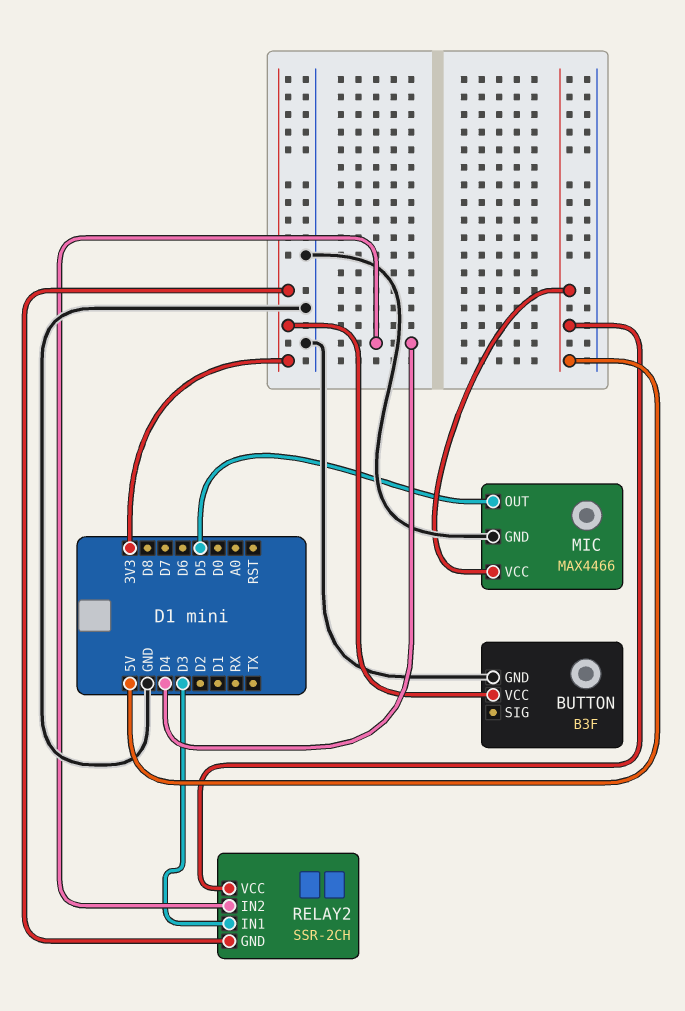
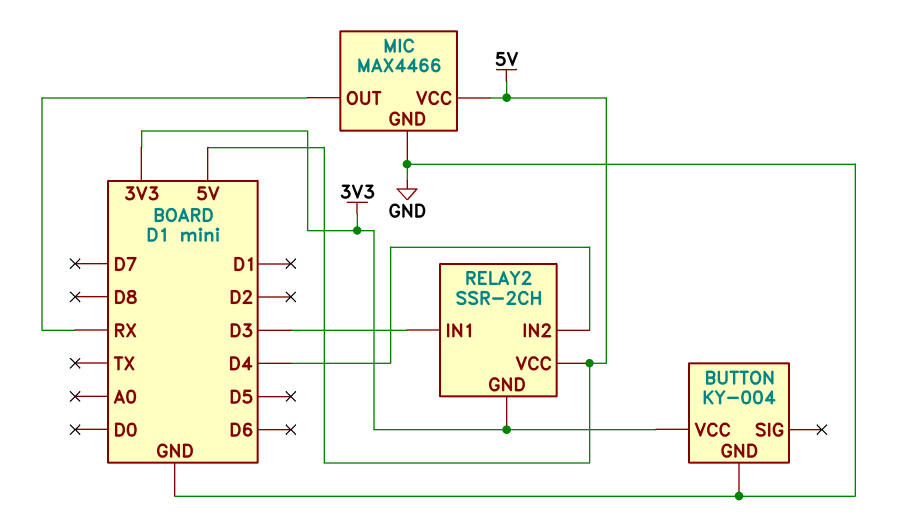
BUTTON: B3F -> KY-004
MIC pin OUT: D5 -> RX

